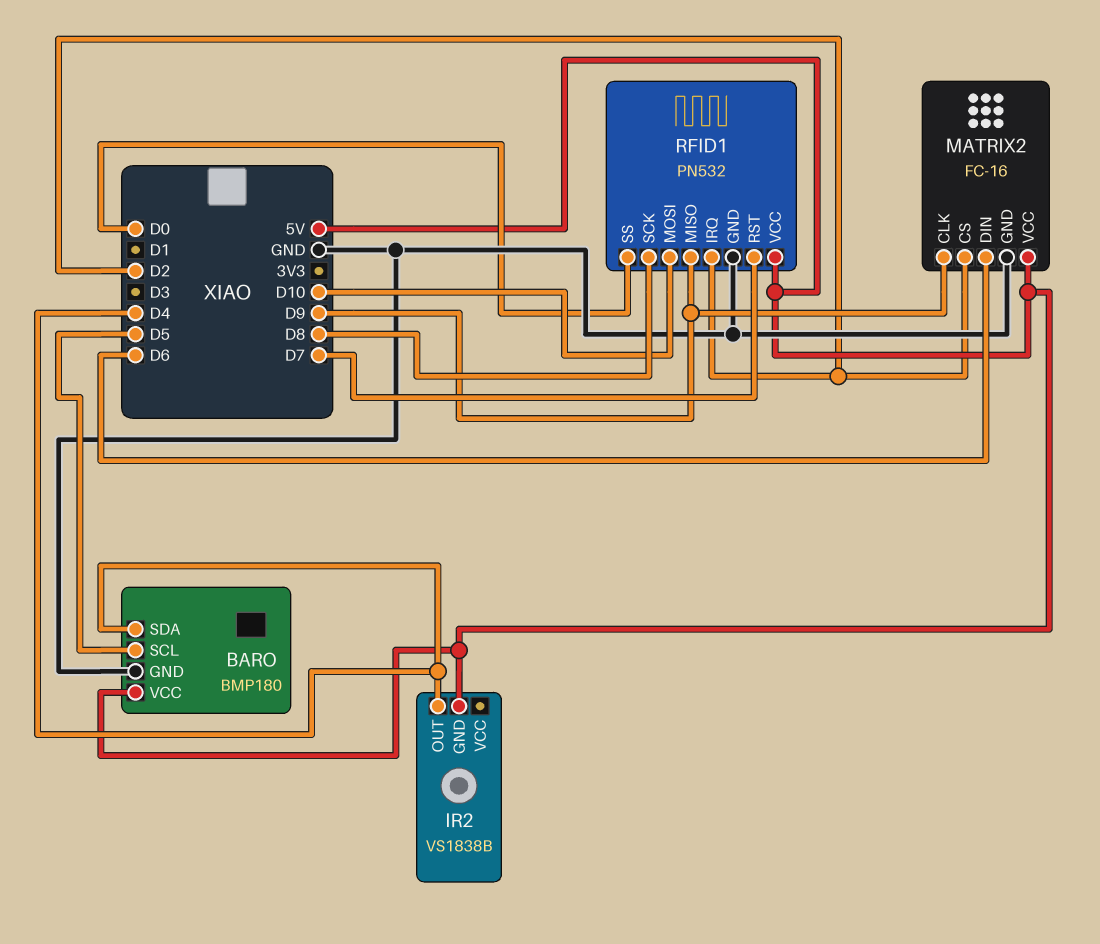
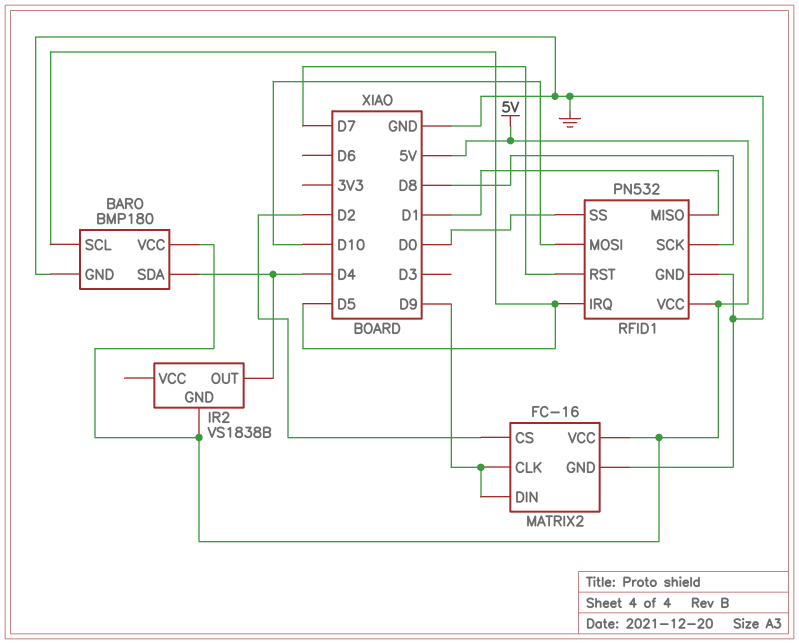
MATRIX2 pin DIN: D6 -> D9
RFID1 pin IRQ: D2 -> D5
RFID1 pin MISO: D9 -> D1

